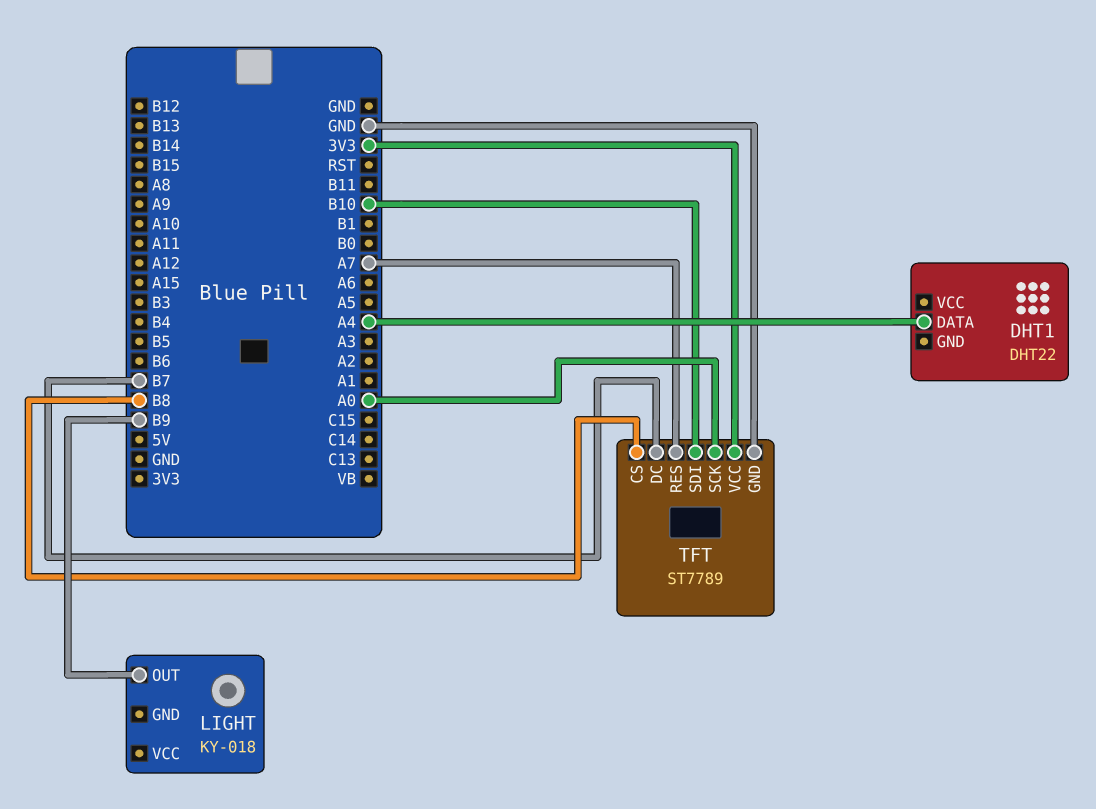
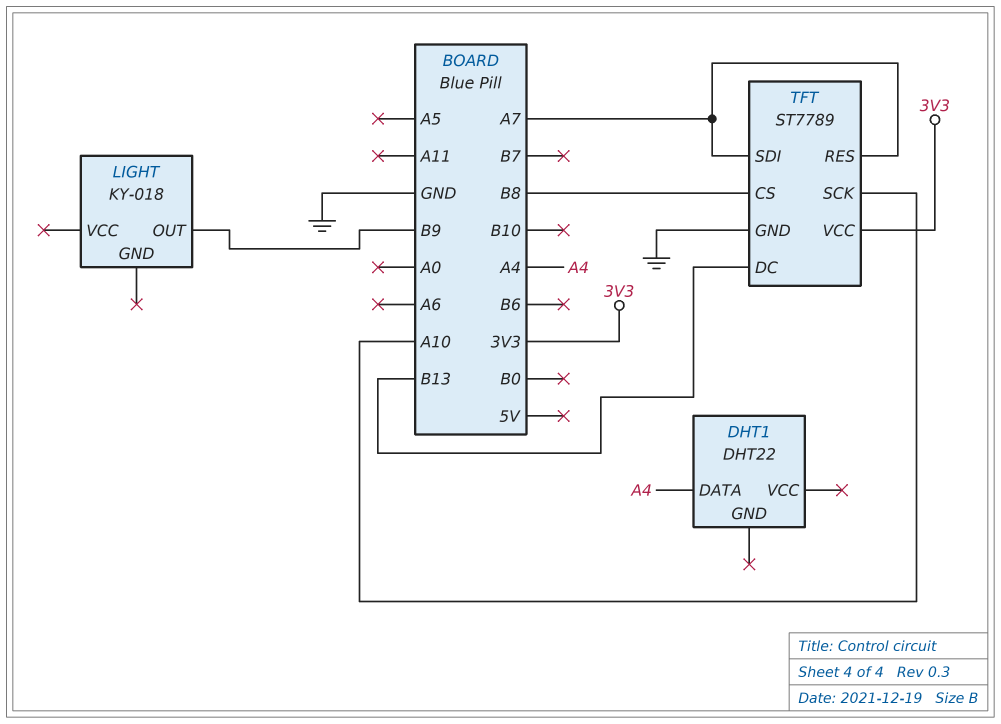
TFT pin DC: B7 -> B13
TFT pin SCK: A0 -> A10
TFT pin SDI: B10 -> A7

